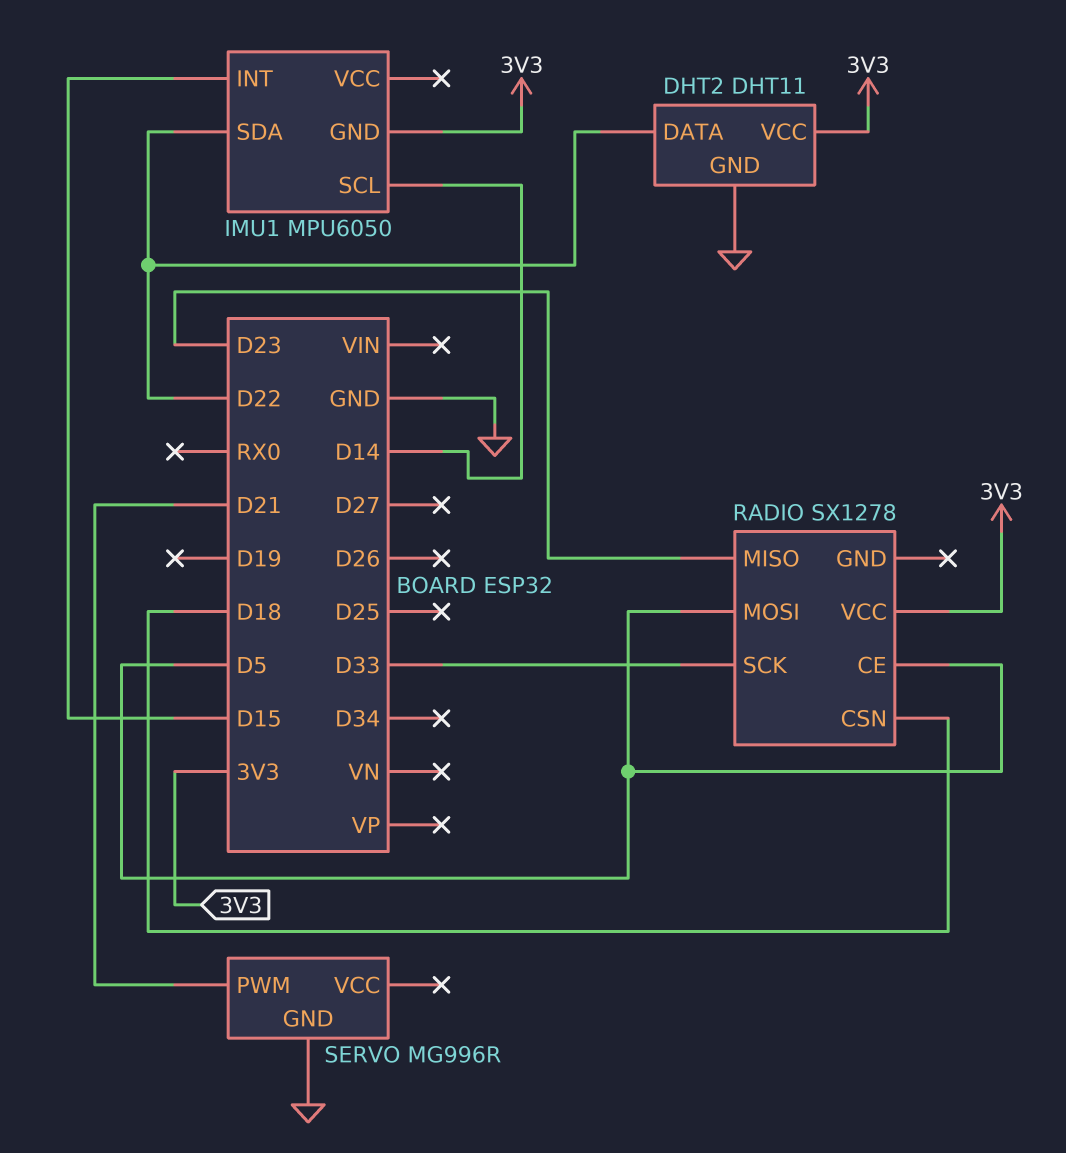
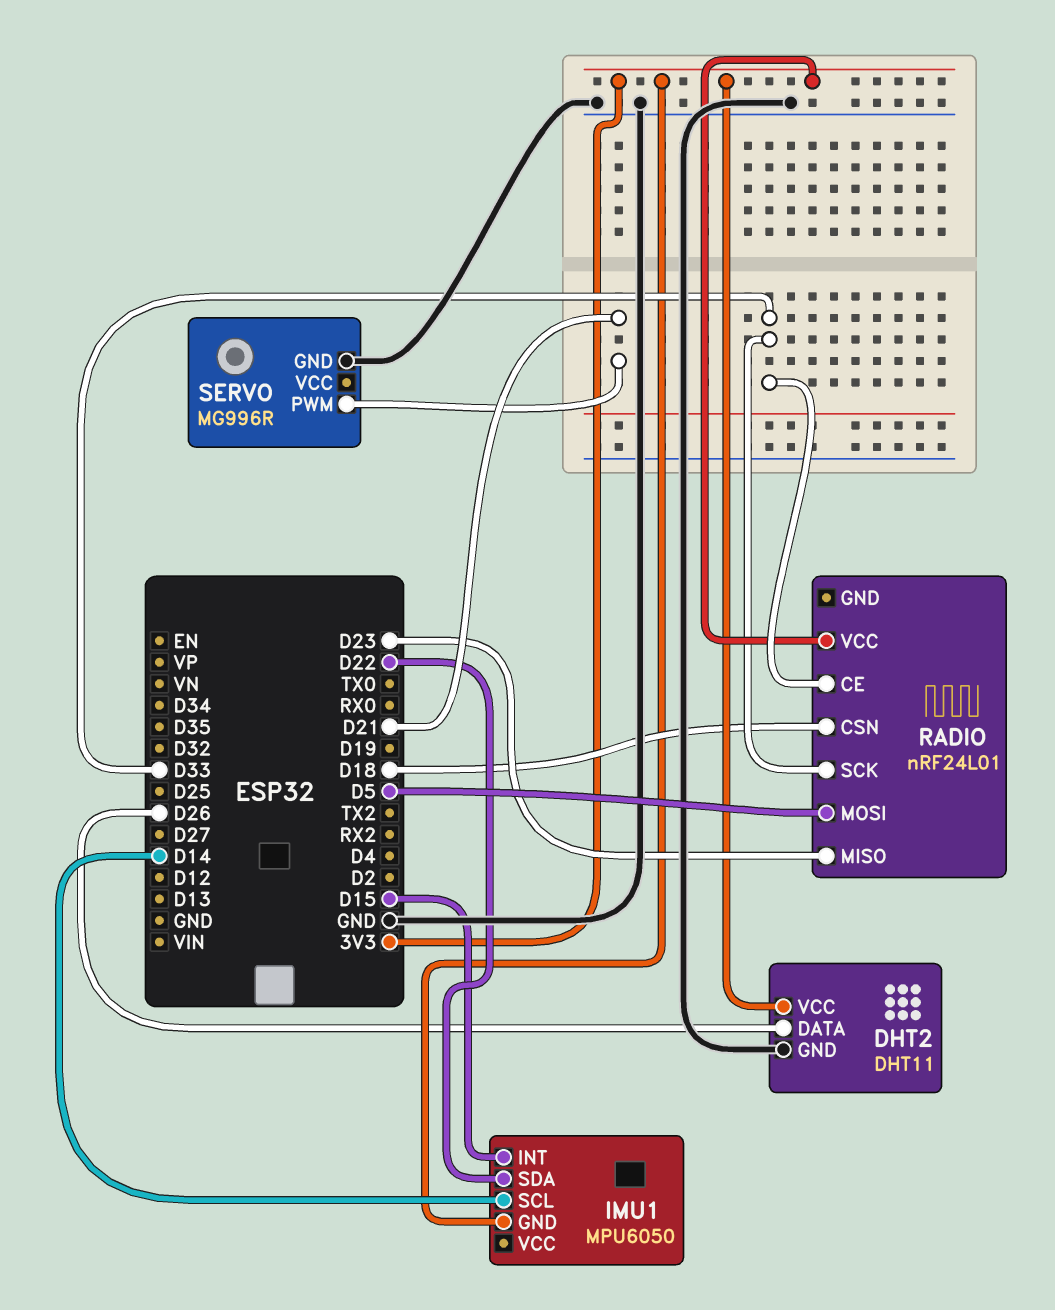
DHT2 pin DATA: D22 -> D26
RADIO: SX1278 -> nRF24L01
RADIO pin CE: D5 -> D33

